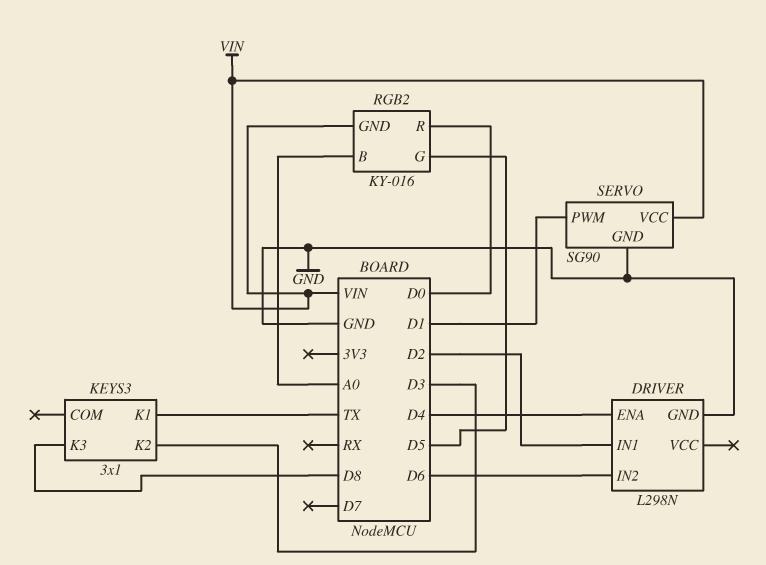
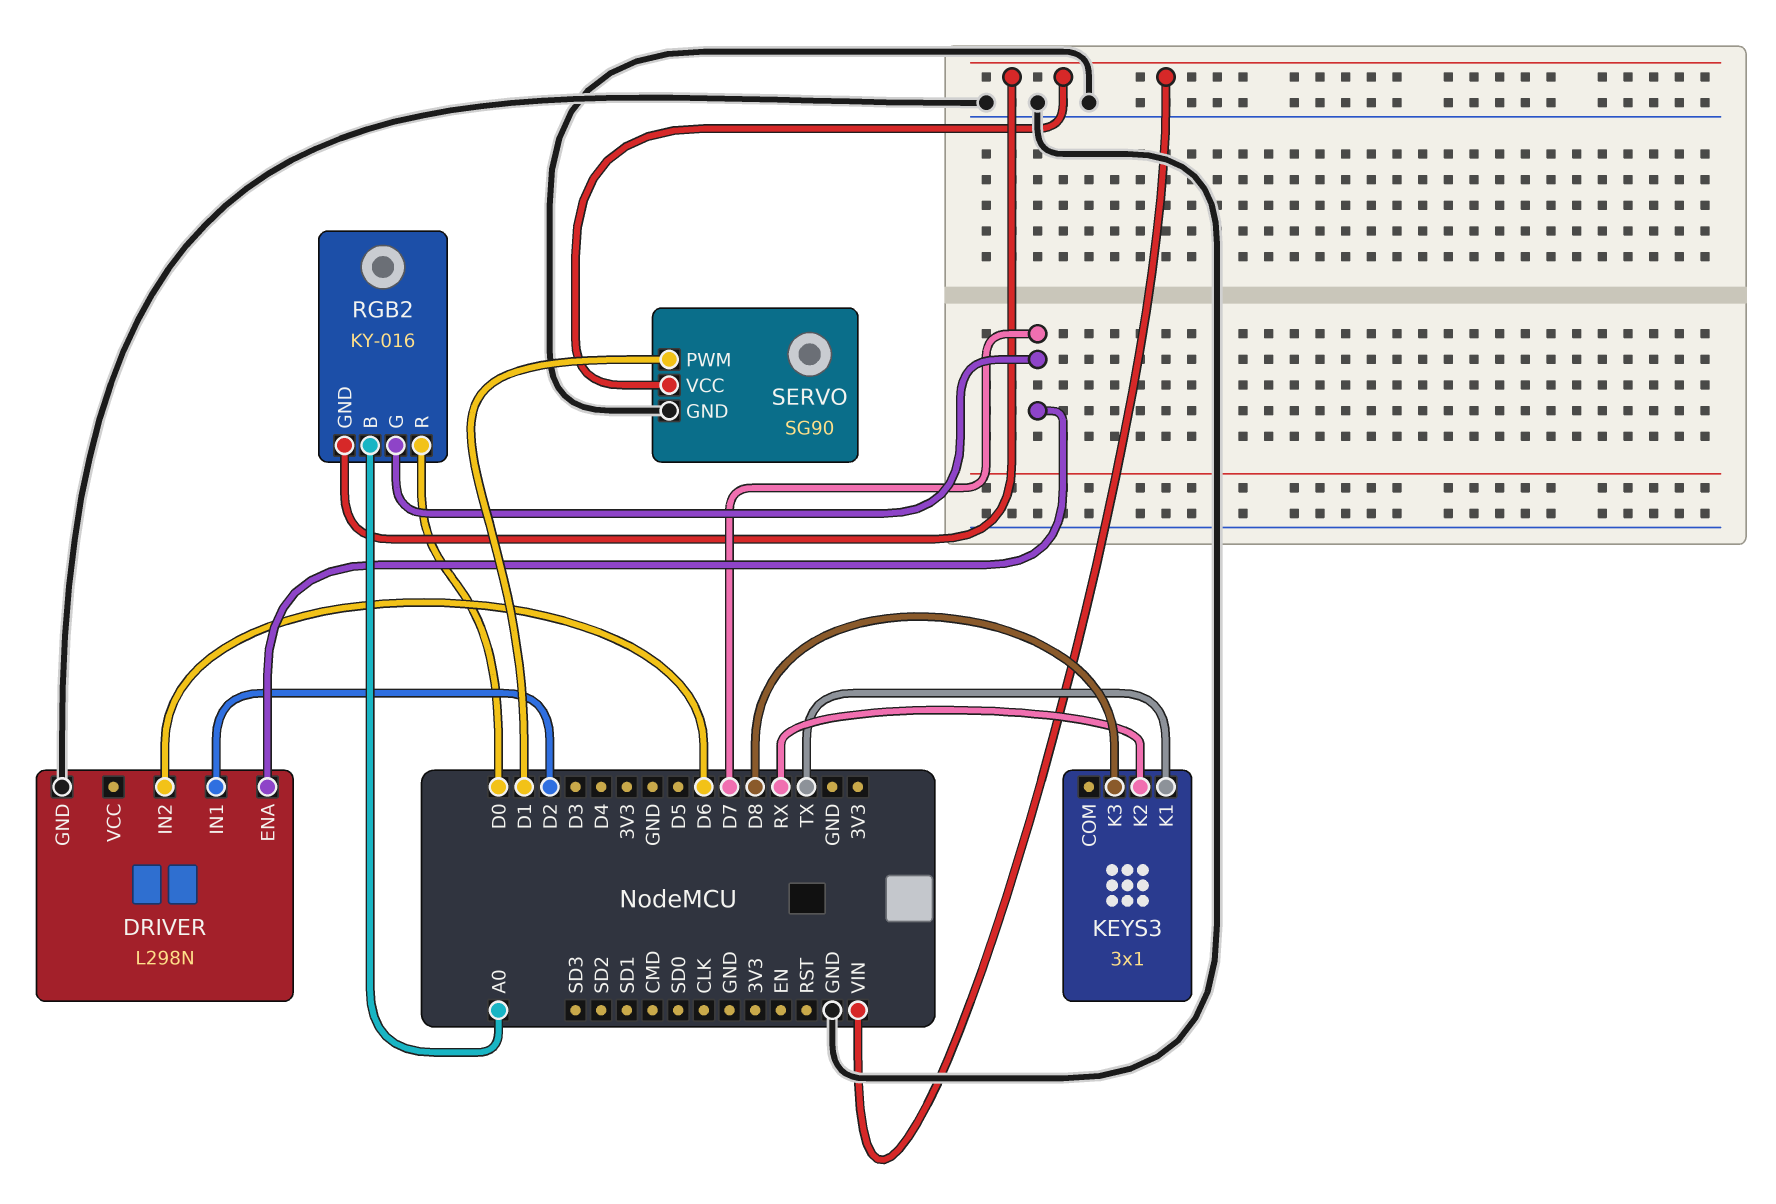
DRIVER pin ENA: D4 -> D7
KEYS3 pin K2: D3 -> RX
RGB2 pin G: D5 -> D7

